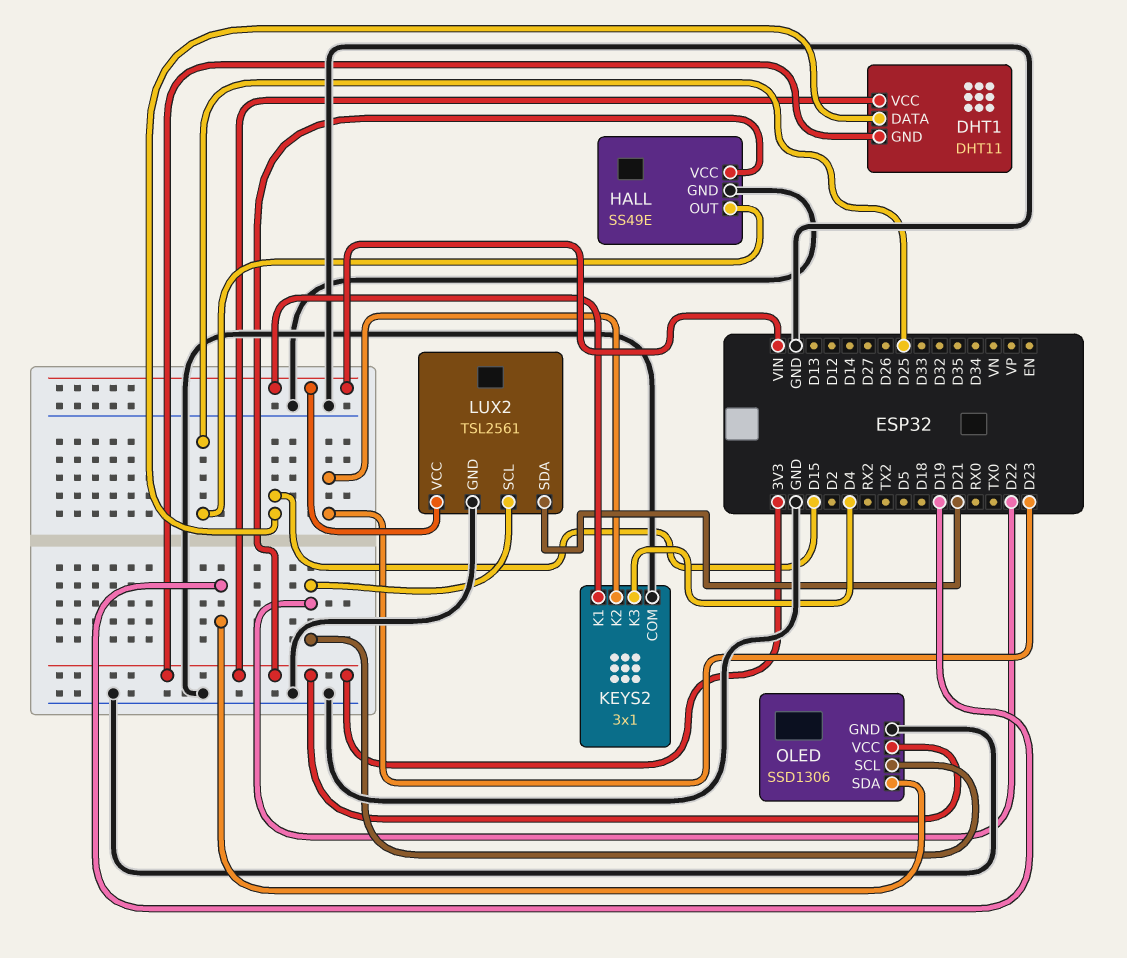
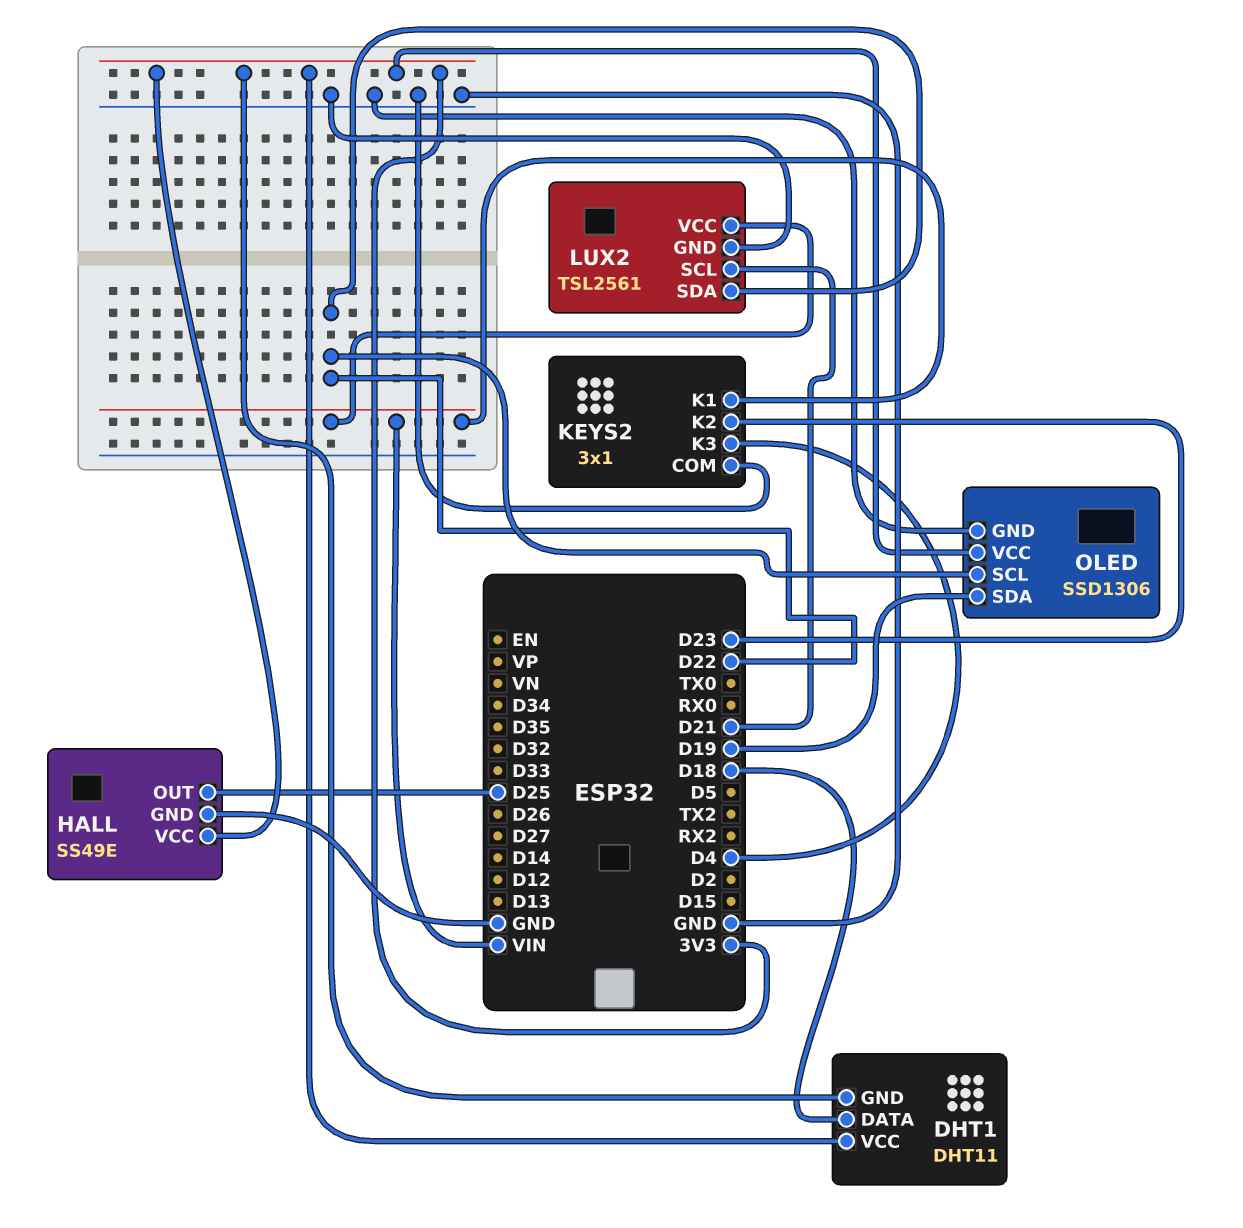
DHT1 pin DATA: D15 -> D18
LUX2 pin SCL: D22 -> D21
LUX2 pin SDA: D21 -> D22

